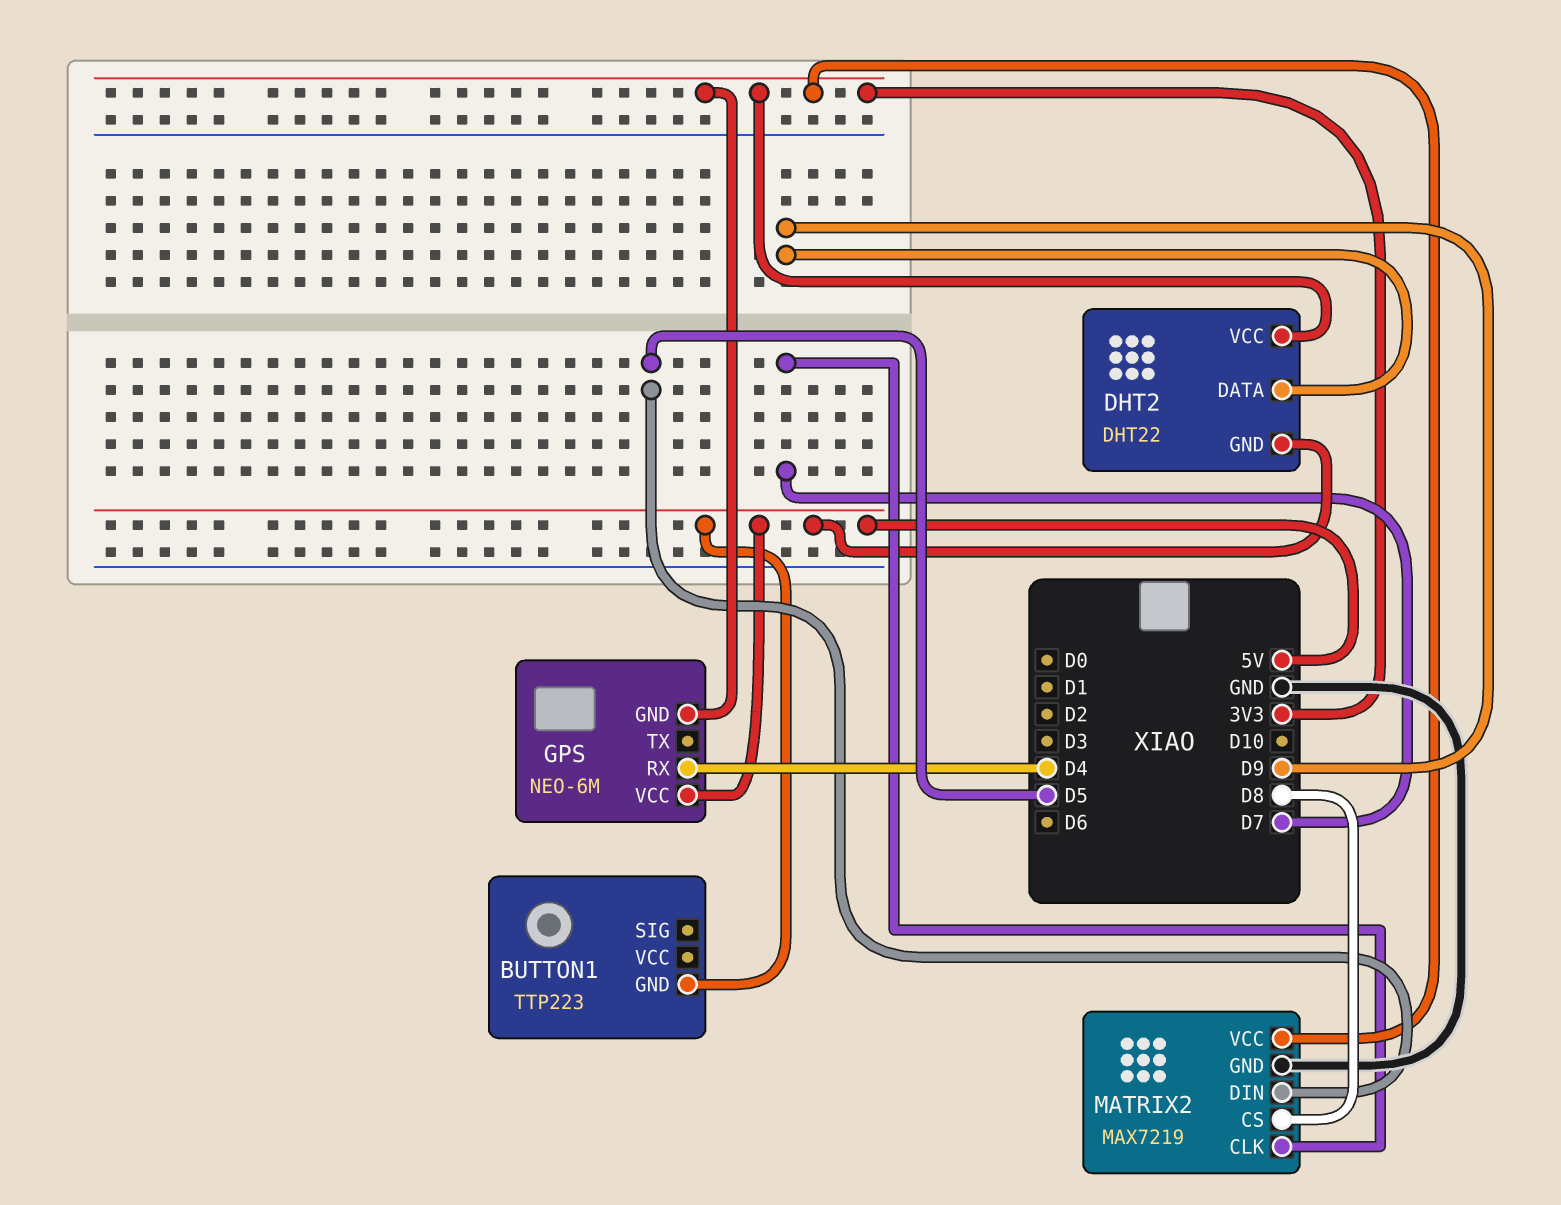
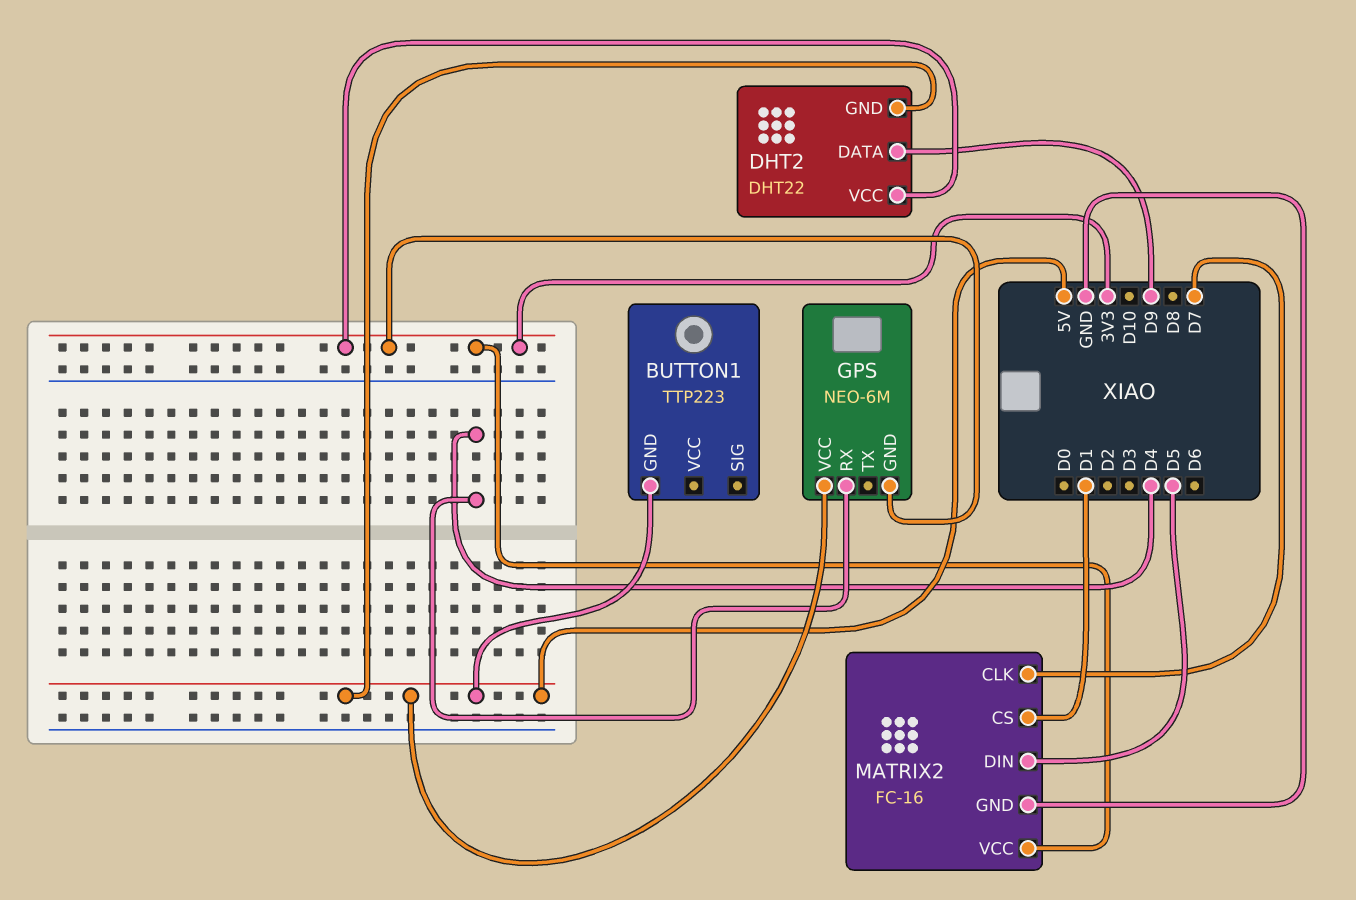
MATRIX2: MAX7219 -> FC-16
MATRIX2 pin CS: D8 -> D1

